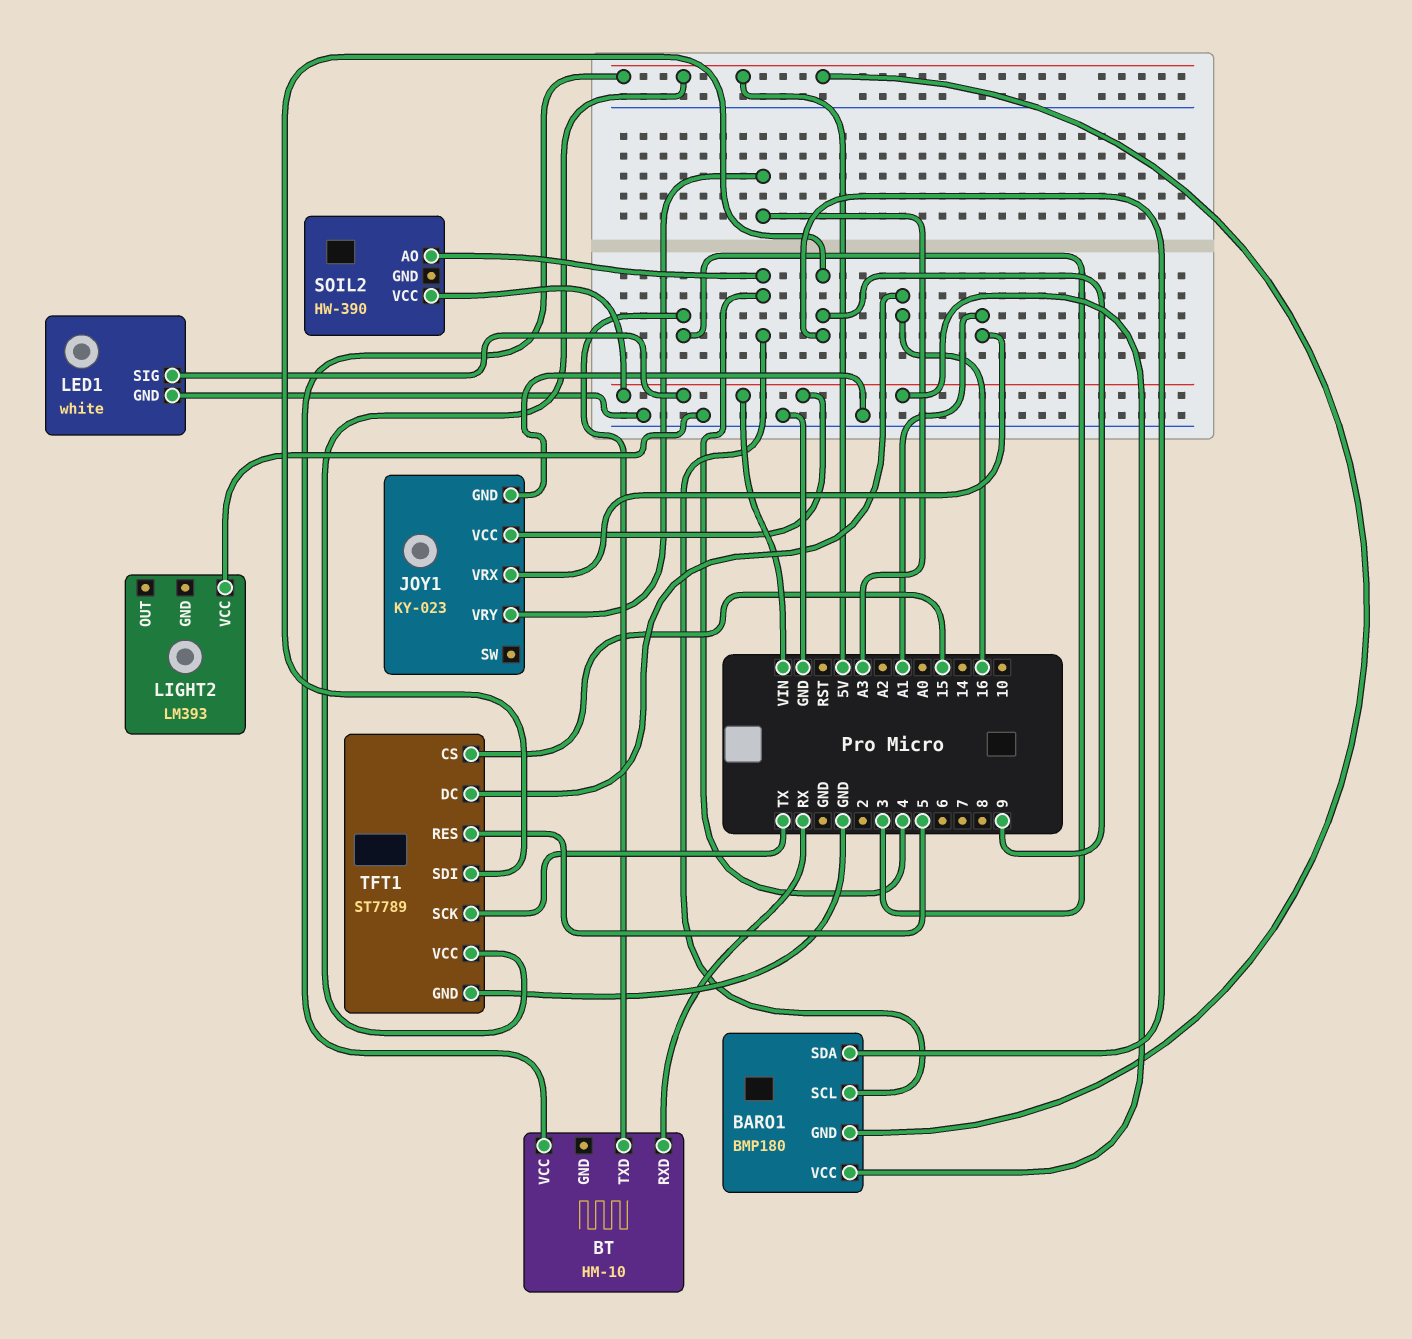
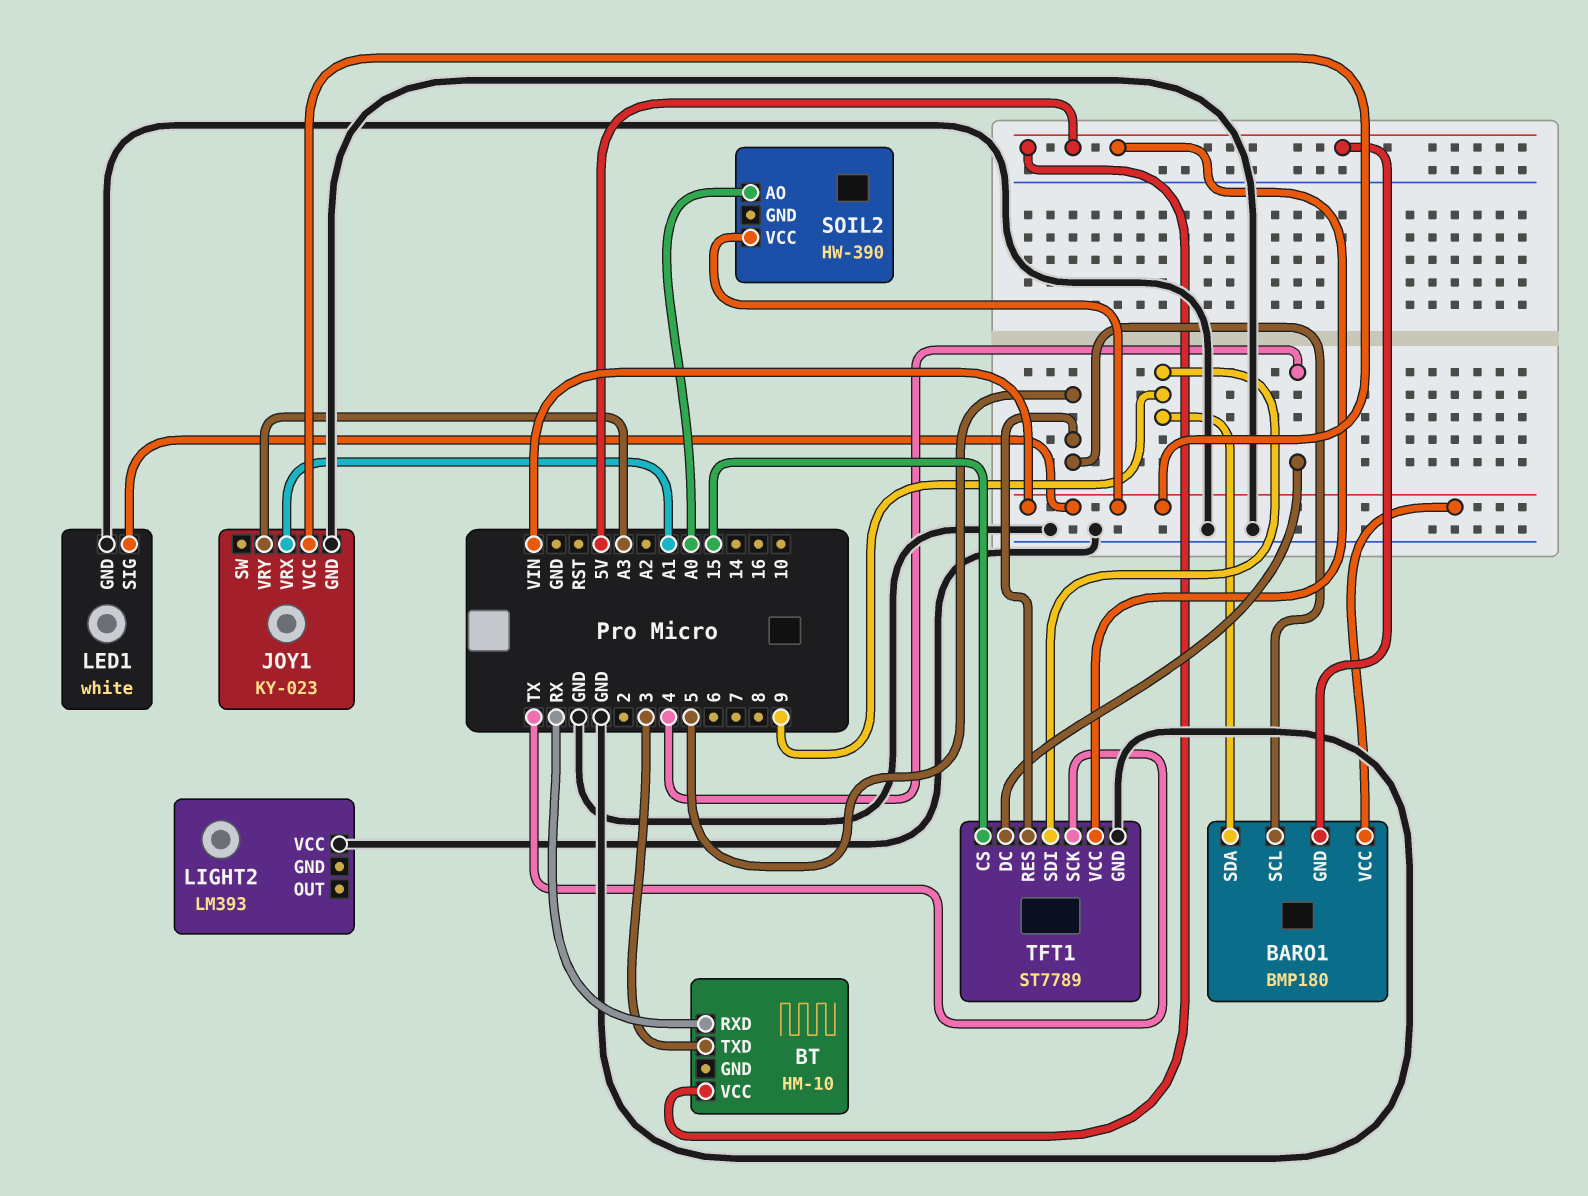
BARO1 pin SCL: 4 -> 5
SOIL2 pin AO: 4 -> A0
TFT1 pin DC: 16 -> 4

